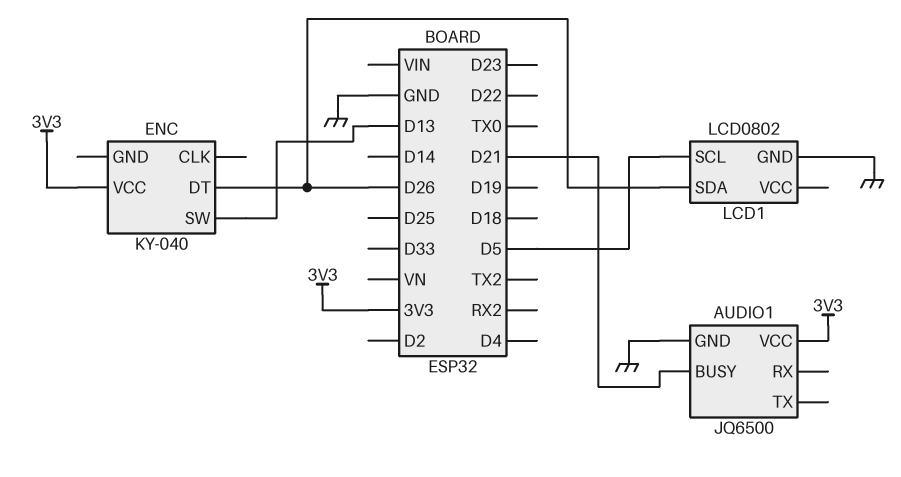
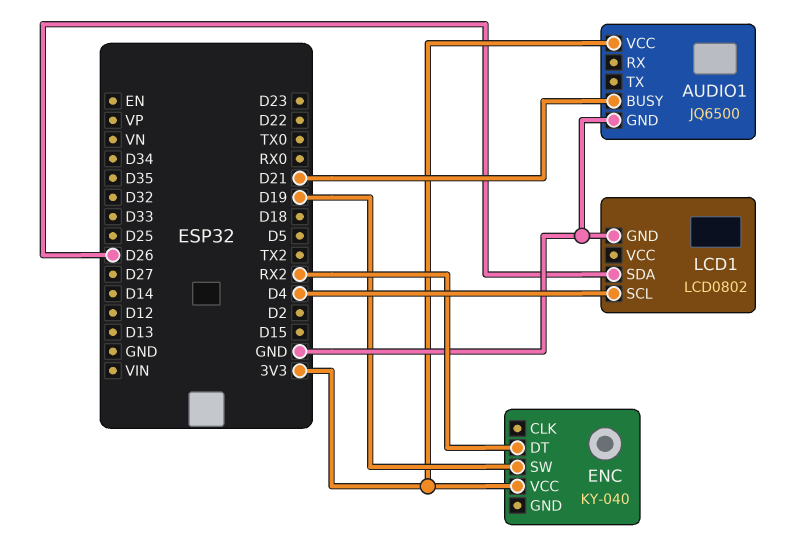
ENC pin DT: D26 -> RX2
ENC pin SW: D13 -> D19
LCD1 pin SCL: D5 -> D4

